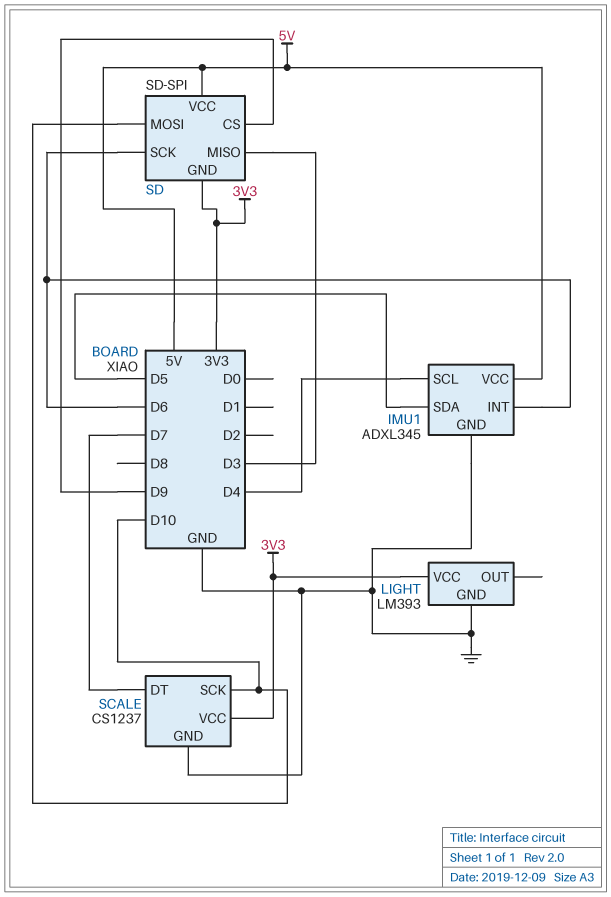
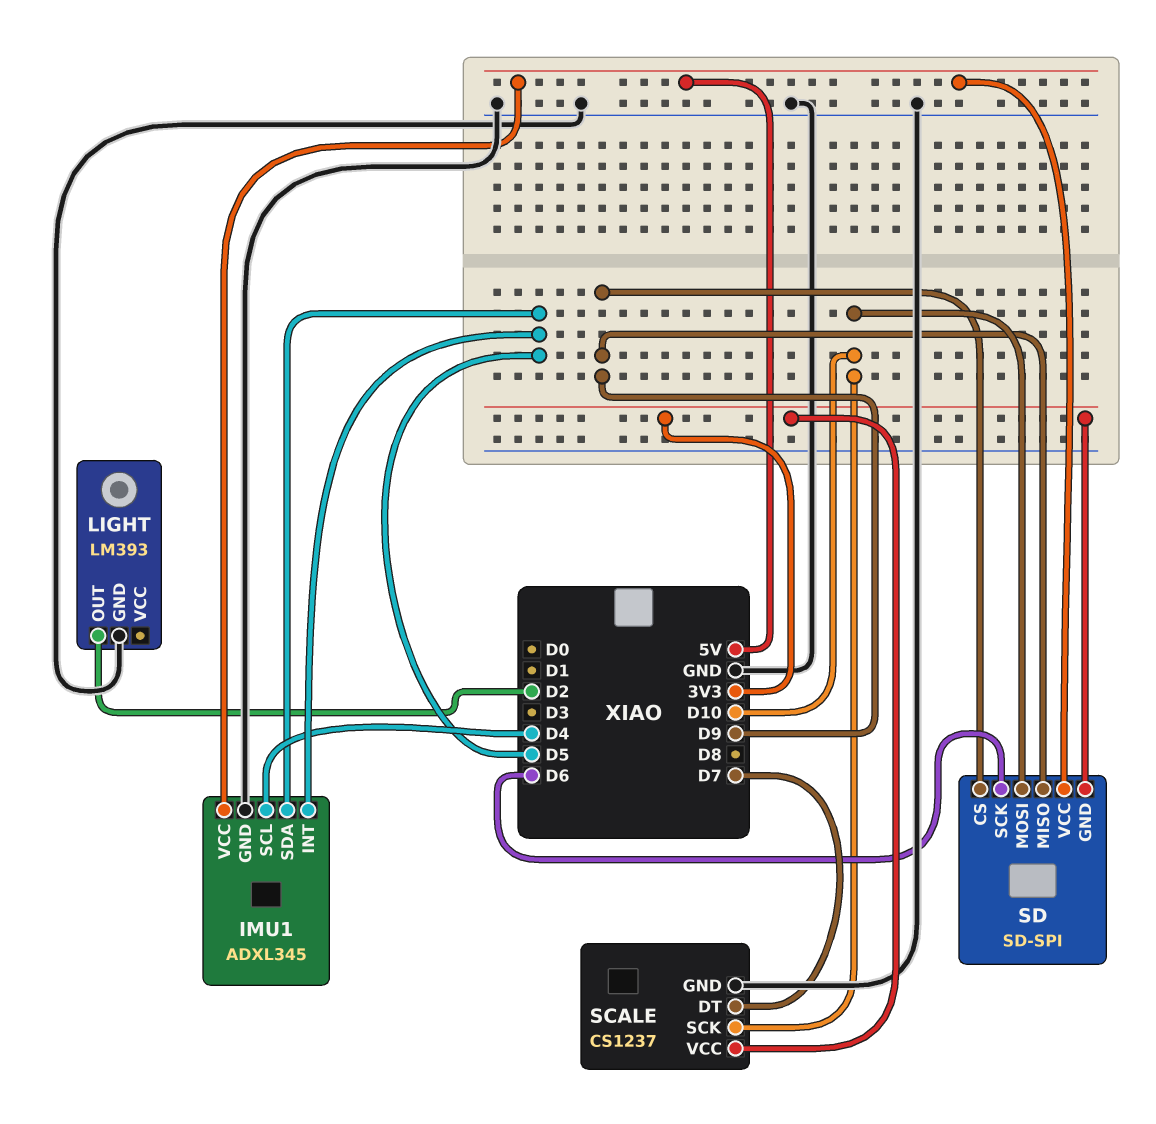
IMU1 pin INT: D6 -> D5
LIGHT pin OUT: none -> D2
LIGHT pin VCC: 3V3 -> none
SD pin MISO: D3 -> D9

